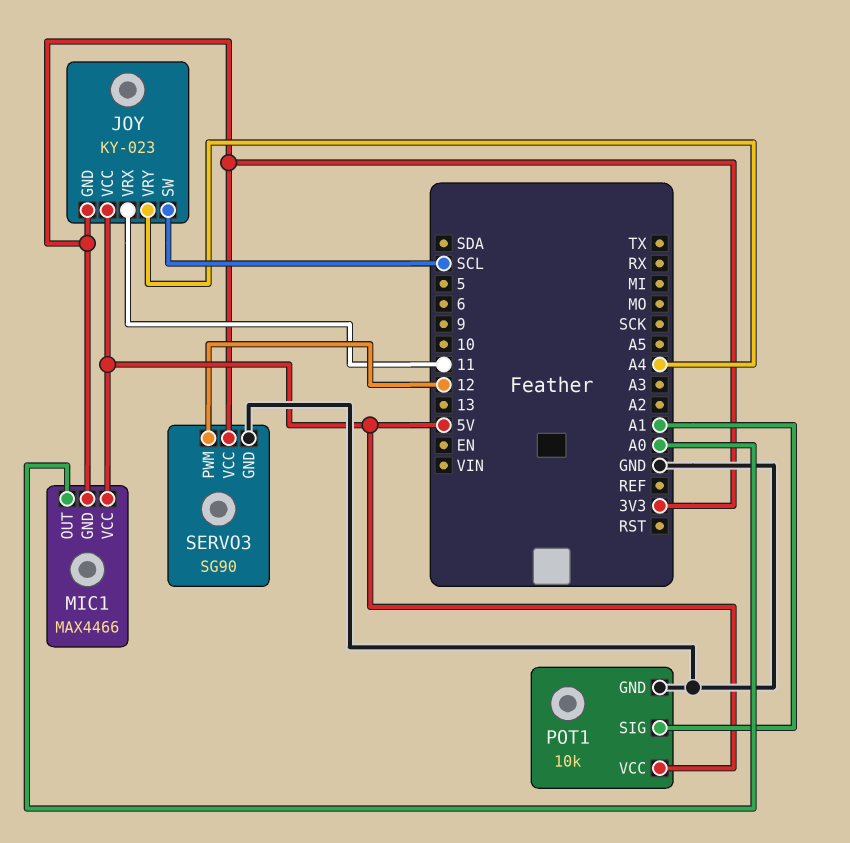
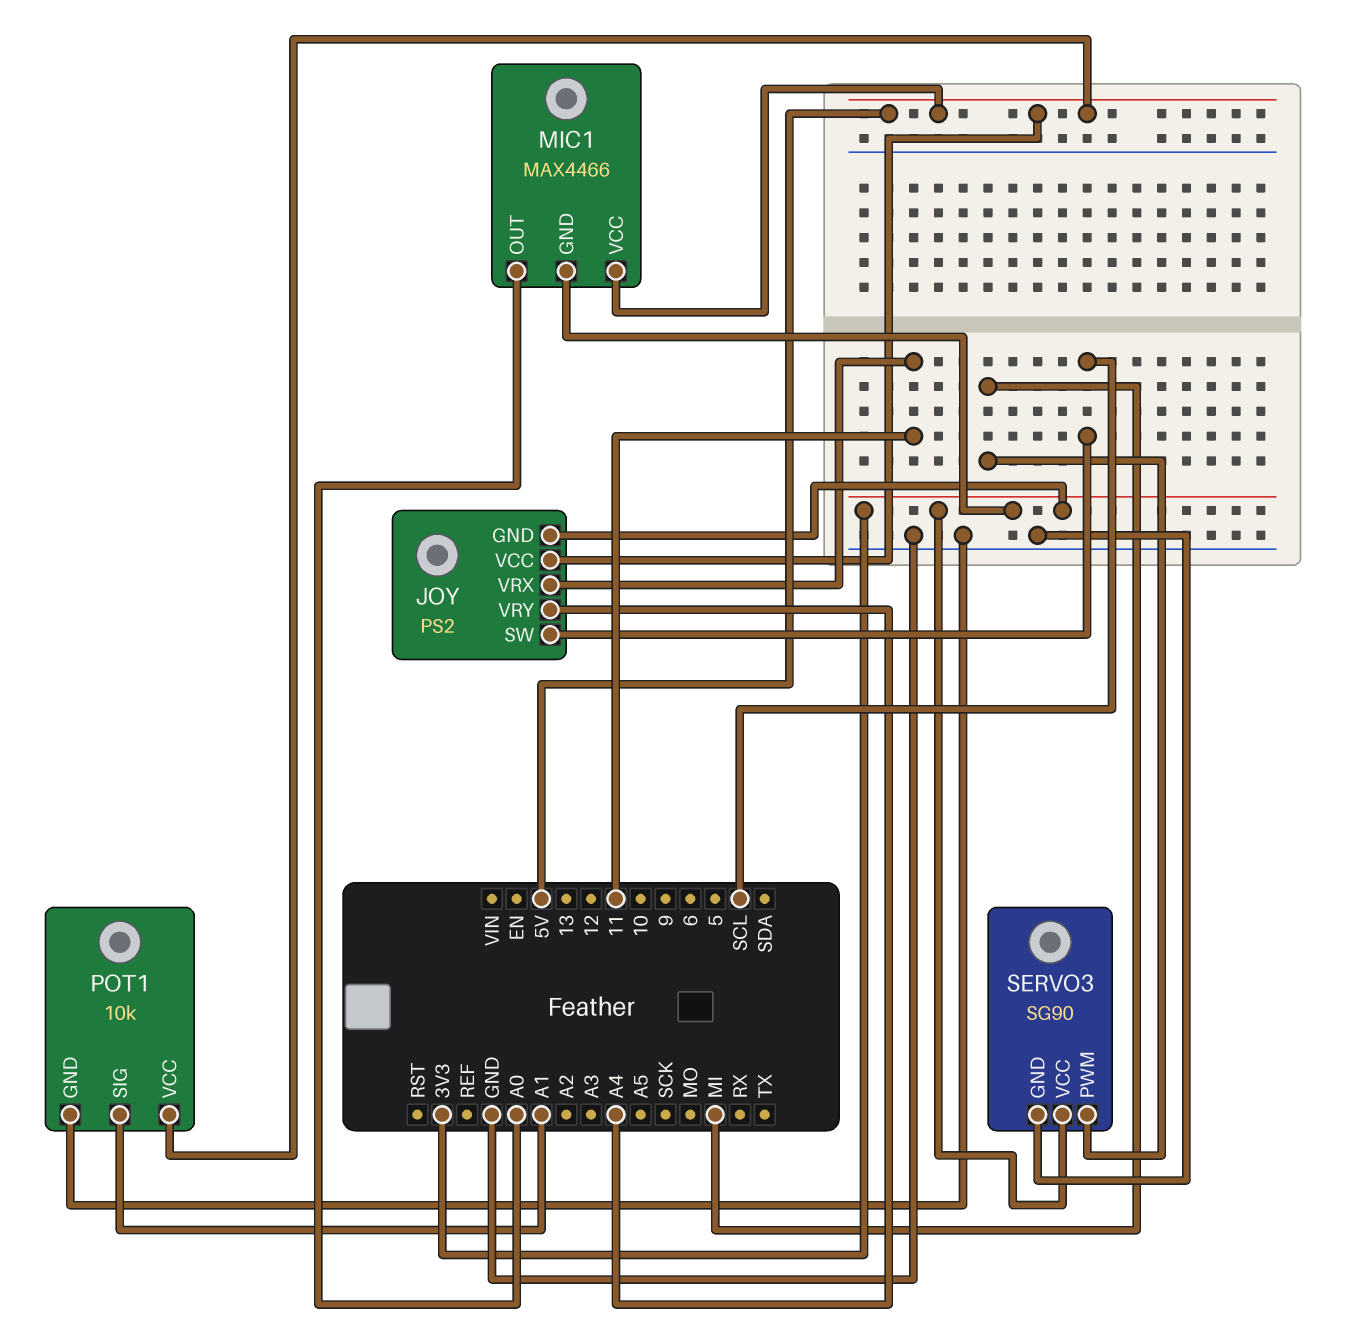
JOY: KY-023 -> PS2
SERVO3 pin PWM: 12 -> MI

